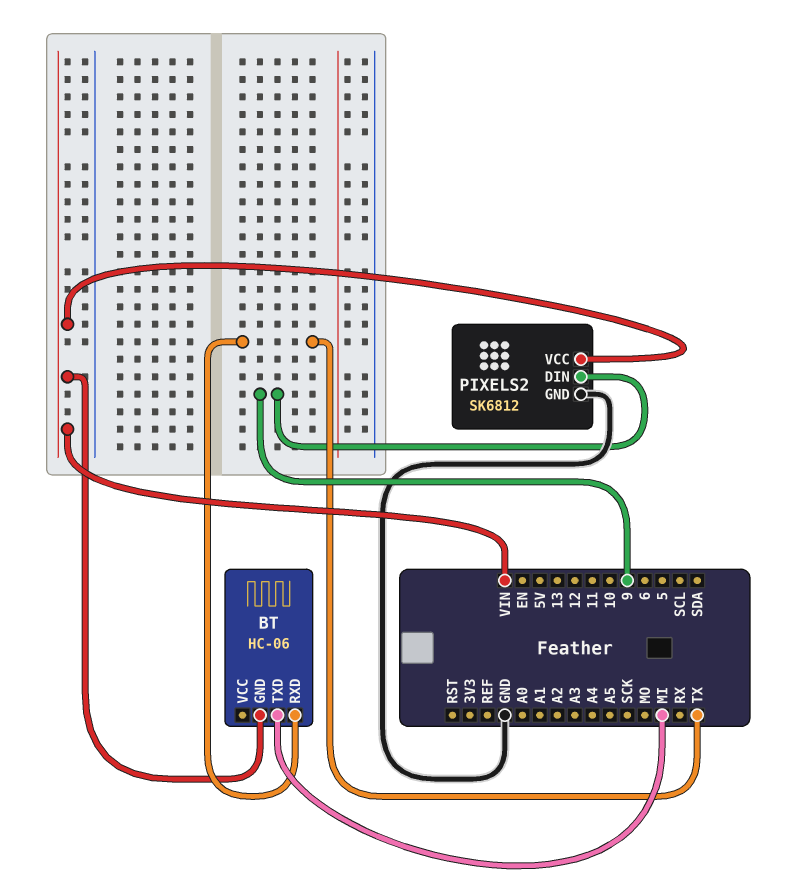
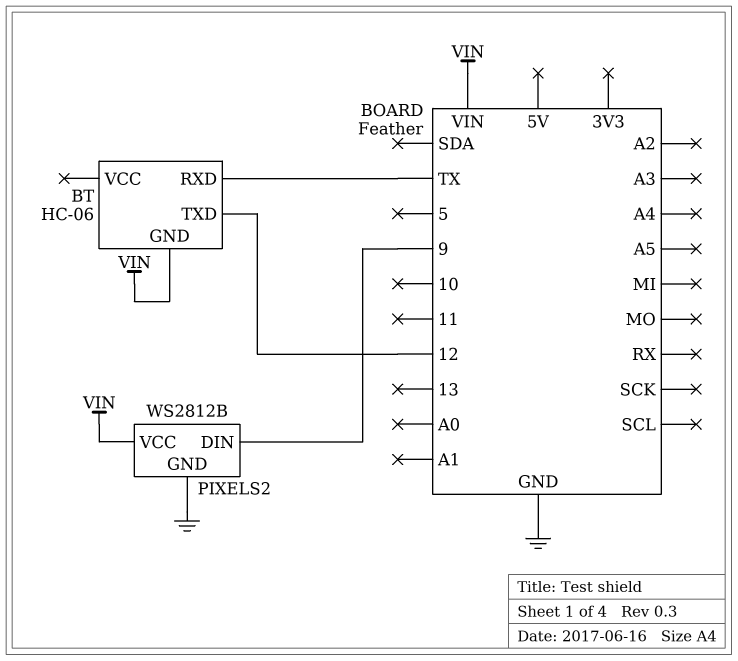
BT pin TXD: MI -> 12
PIXELS2: SK6812 -> WS2812B

